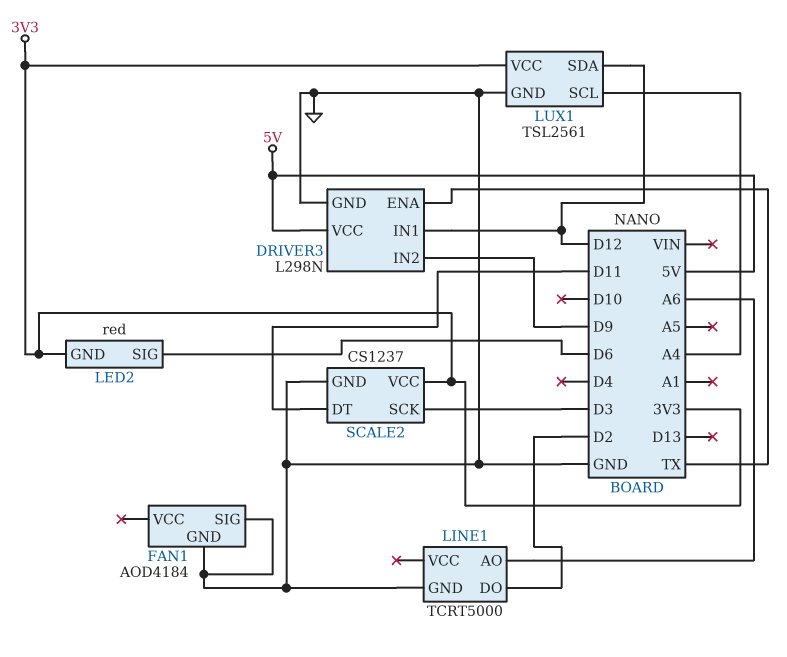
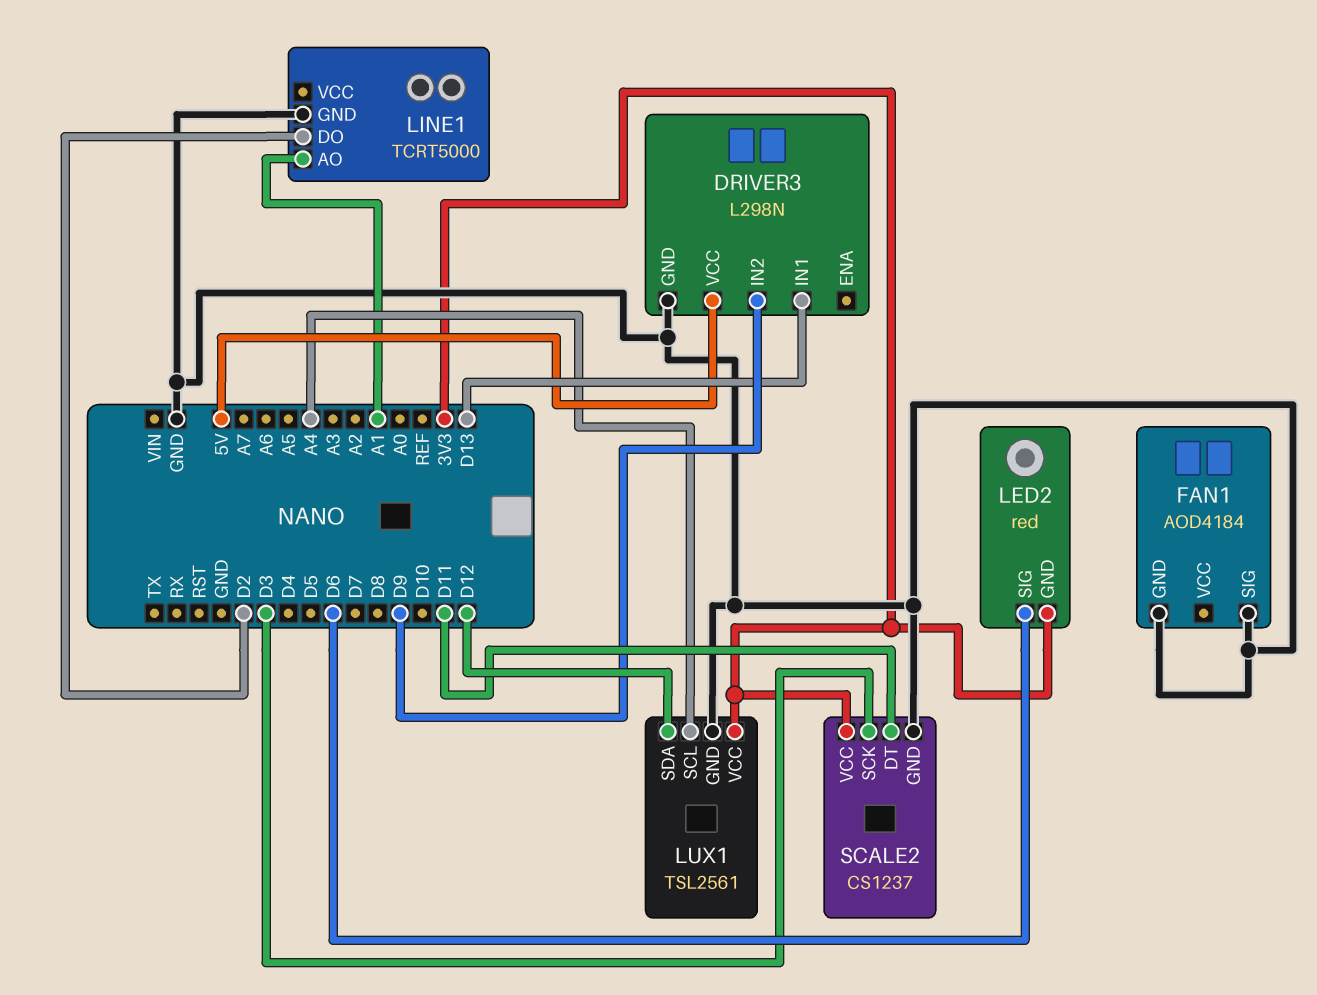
DRIVER3 pin ENA: TX -> none
DRIVER3 pin IN1: D12 -> D13
LINE1 pin AO: A6 -> A1

